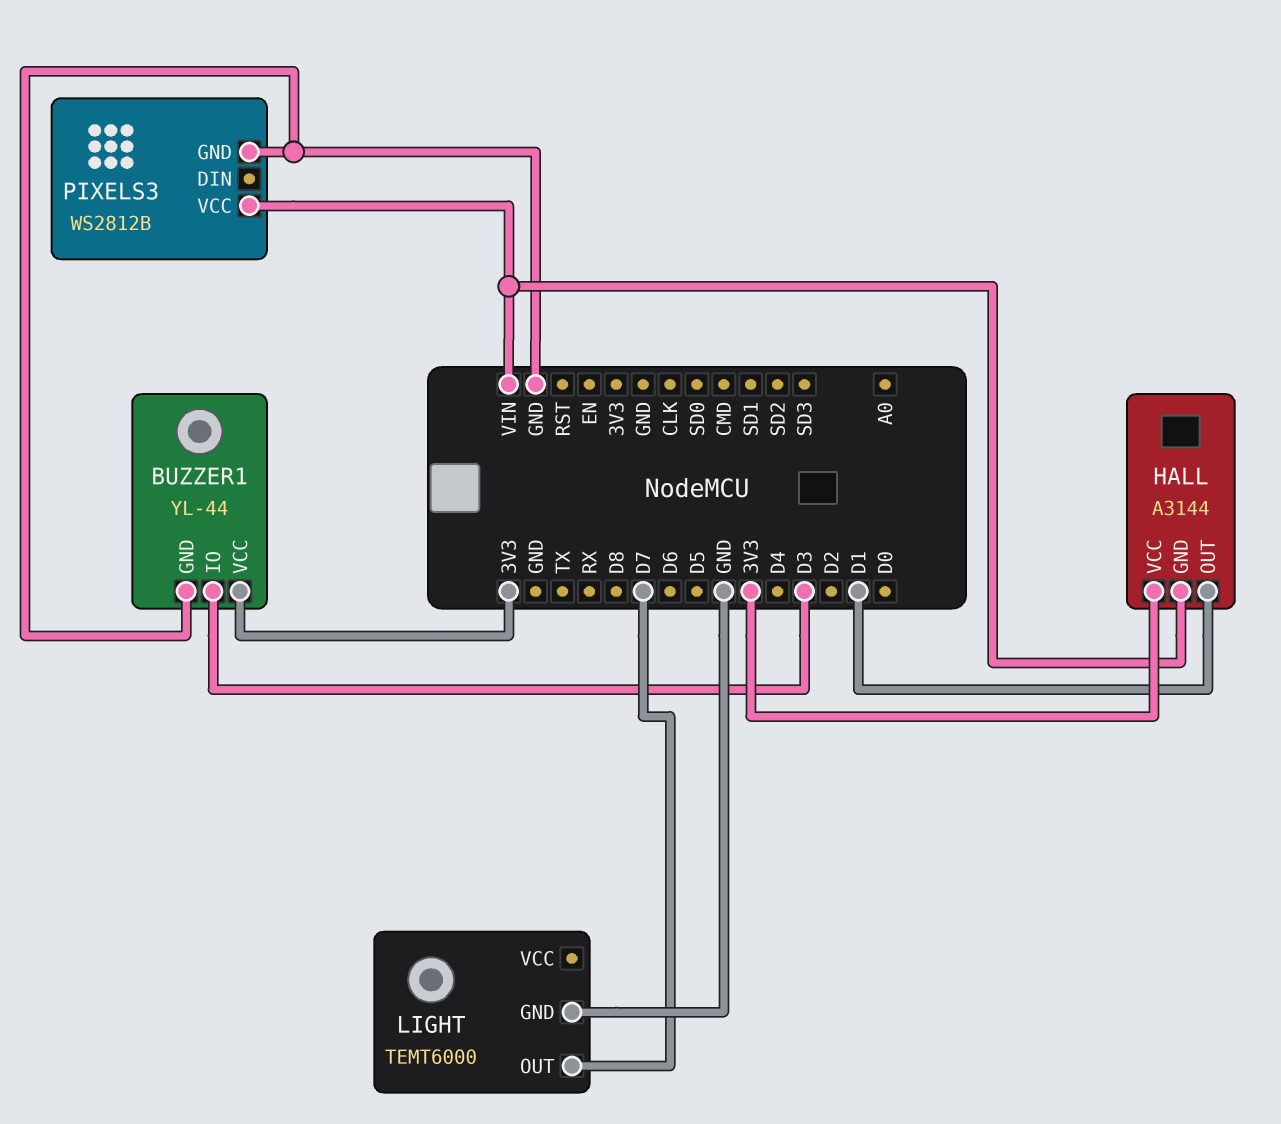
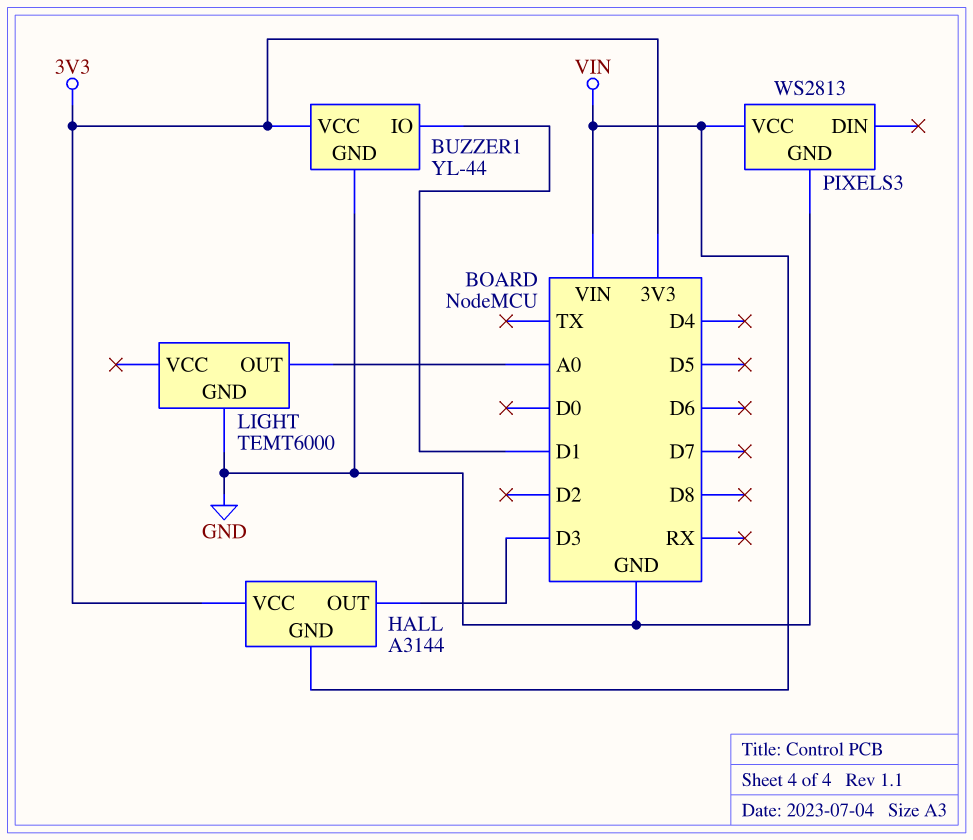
BUZZER1 pin IO: D3 -> D1
HALL pin OUT: D1 -> D3
LIGHT pin OUT: D7 -> A0
PIXELS3: WS2812B -> WS2813

